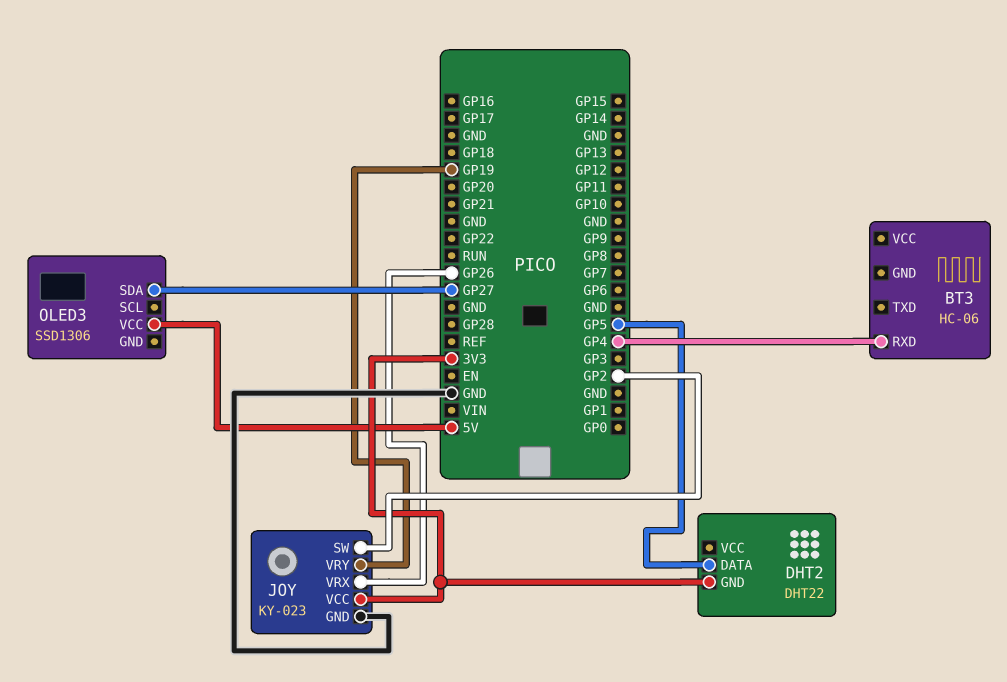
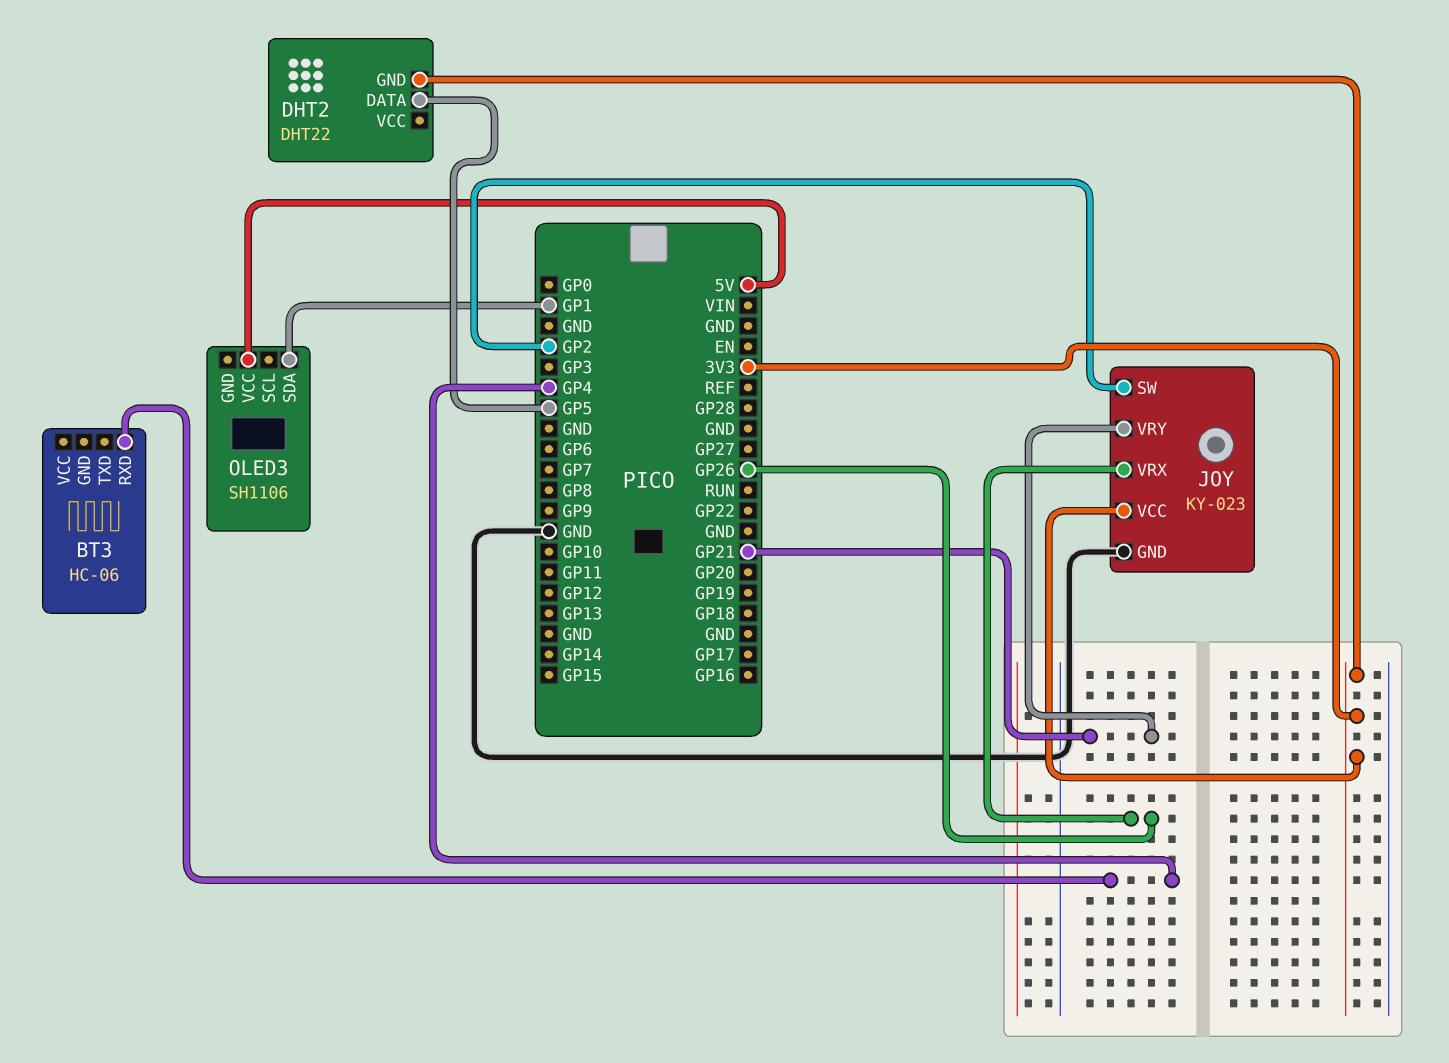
JOY pin VRY: GP19 -> GP21
OLED3: SSD1306 -> SH1106
OLED3 pin SDA: GP27 -> GP1

